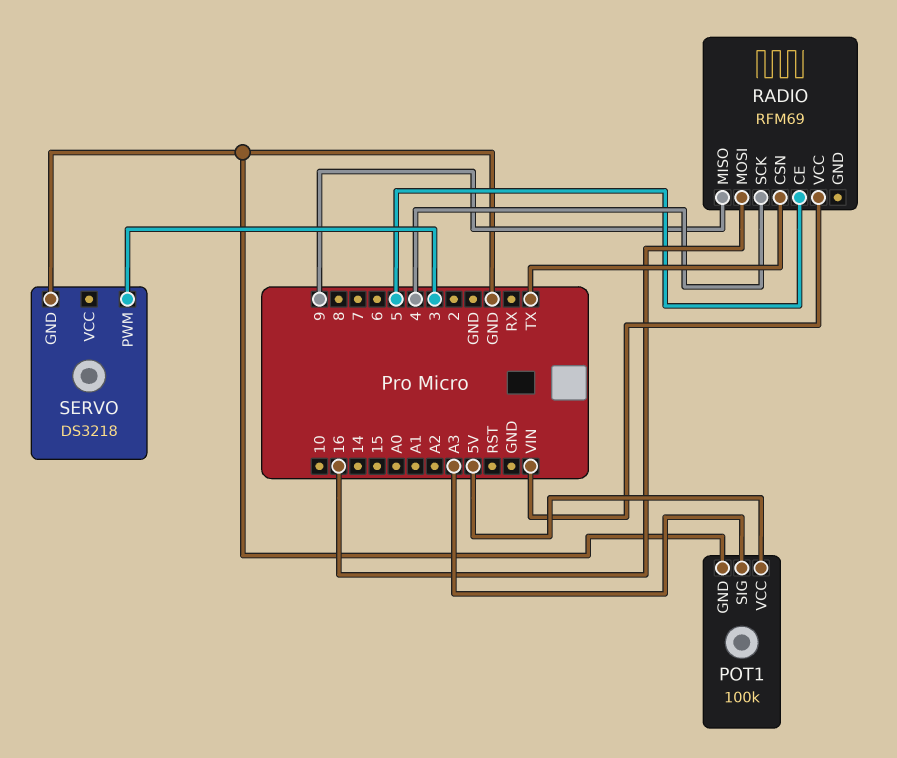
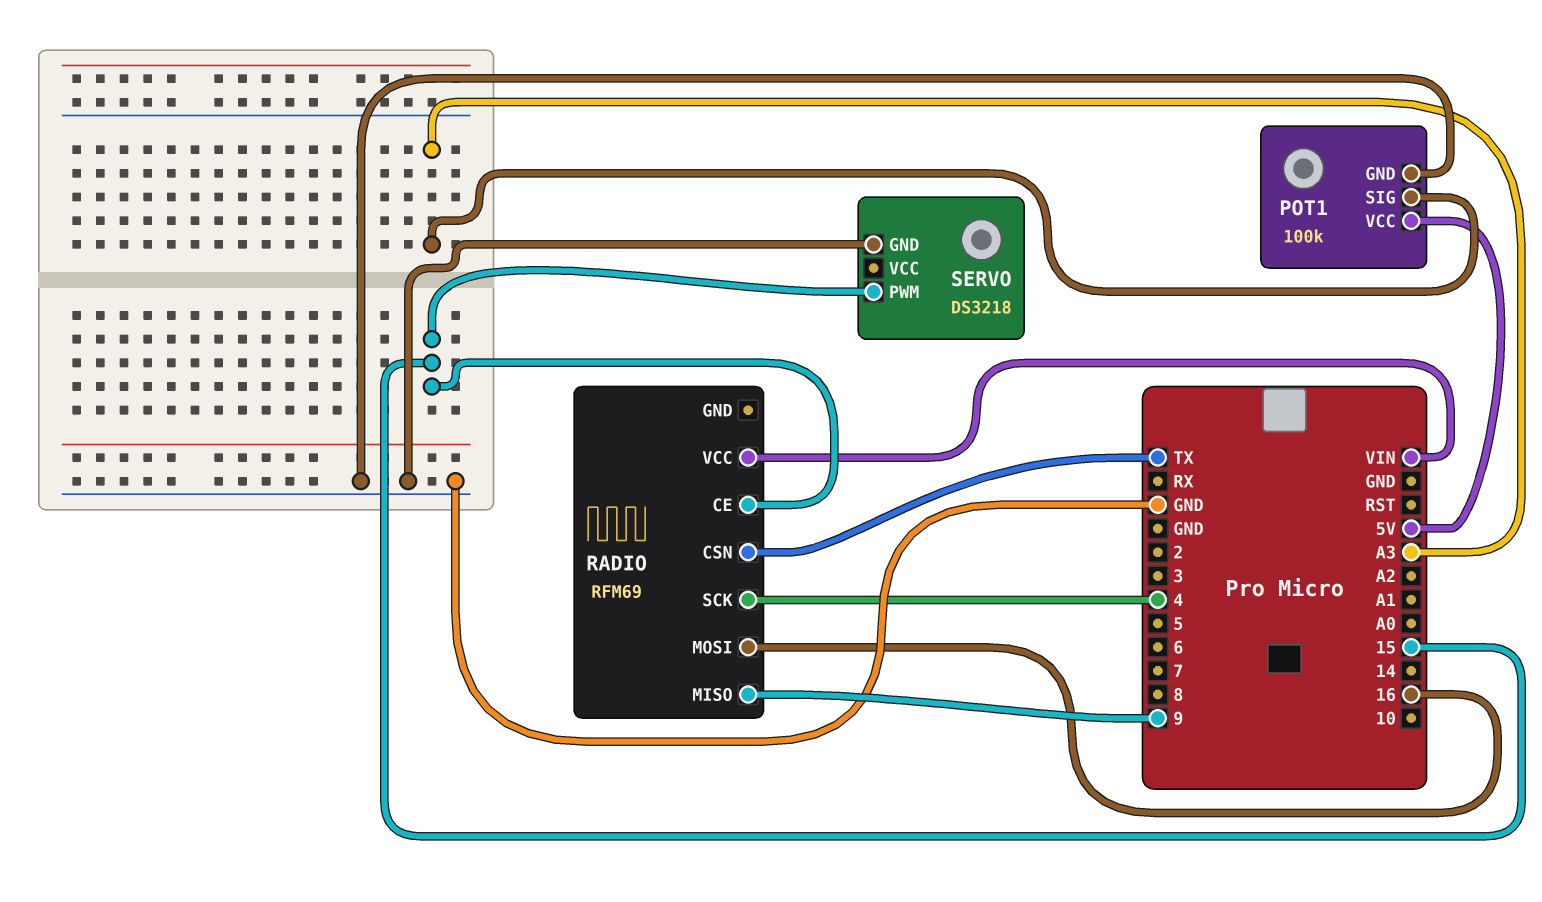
RADIO pin CE: 5 -> 15
SERVO pin PWM: 3 -> 15

